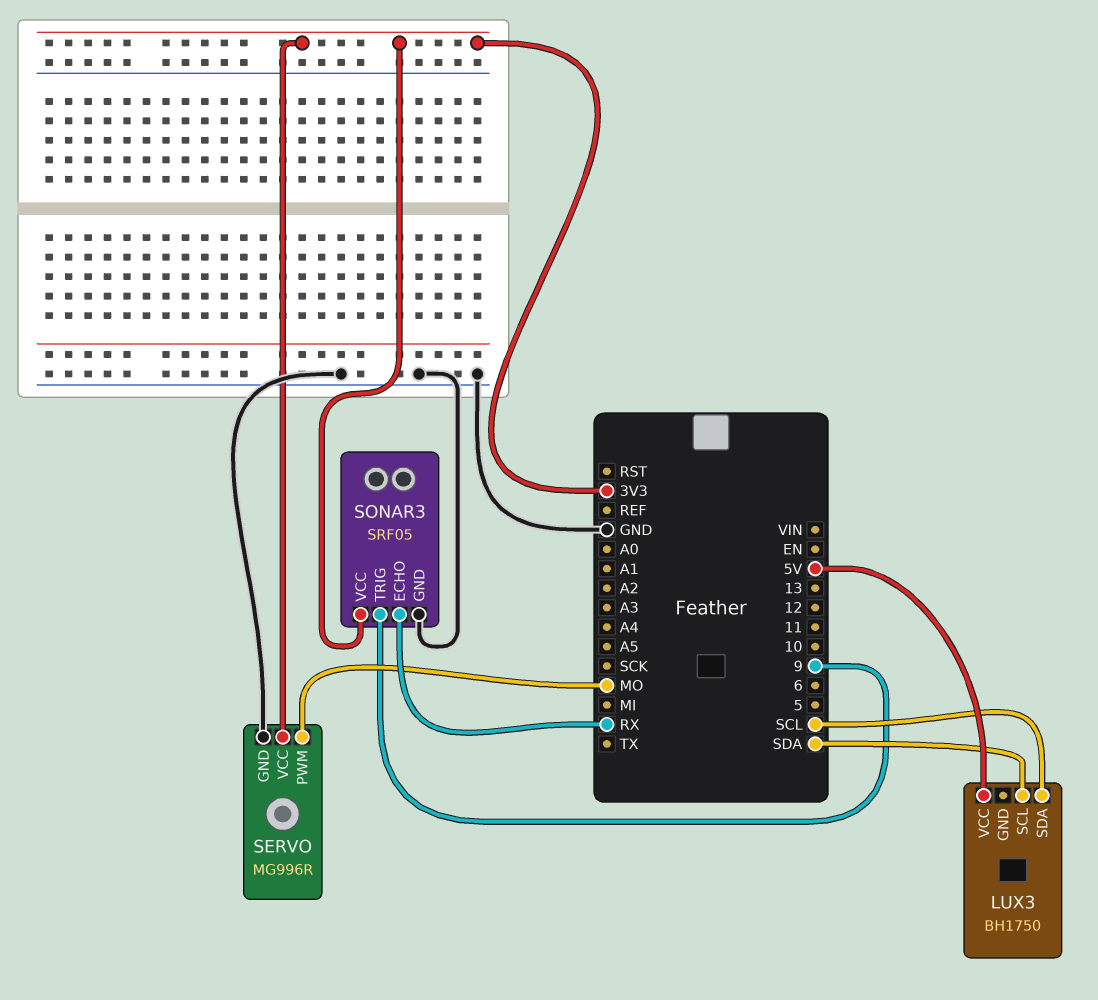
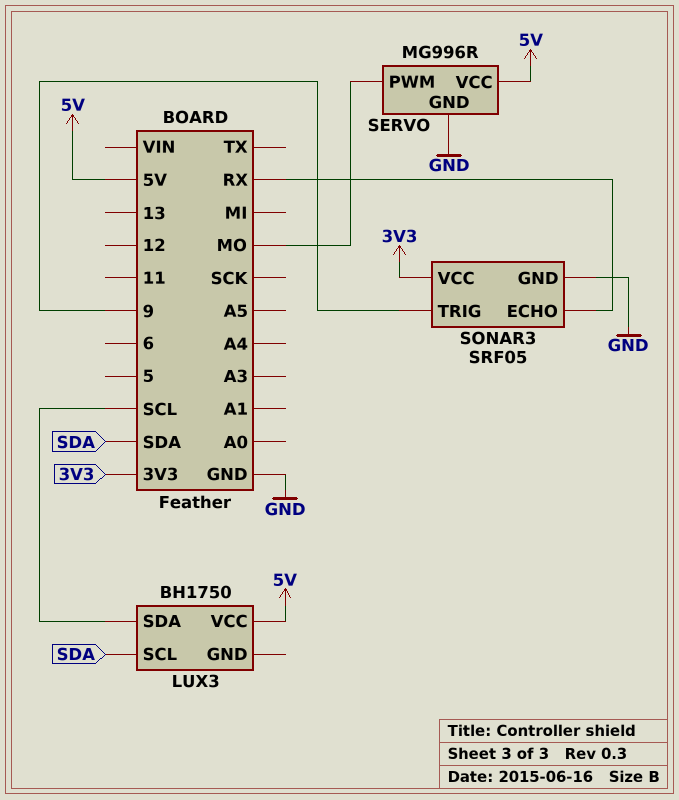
SERVO pin VCC: 3V3 -> 5V

